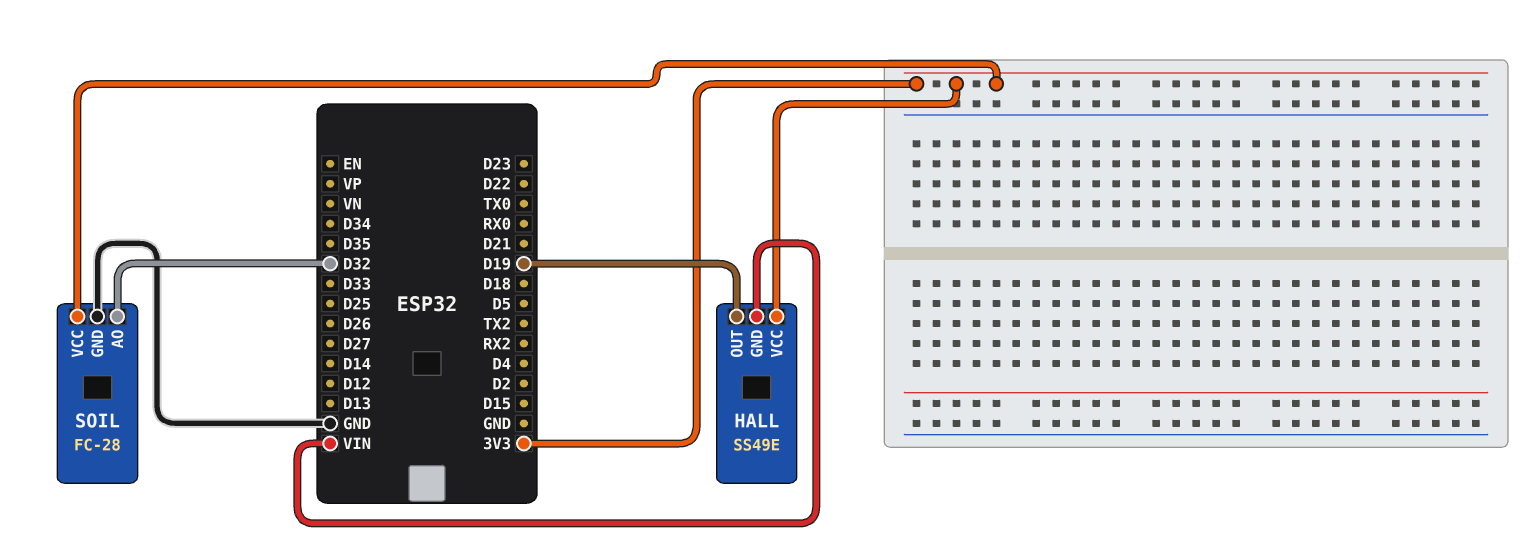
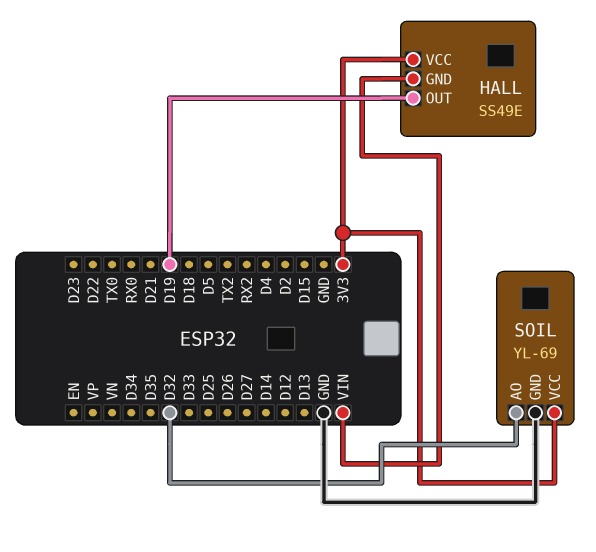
SOIL: FC-28 -> YL-69

